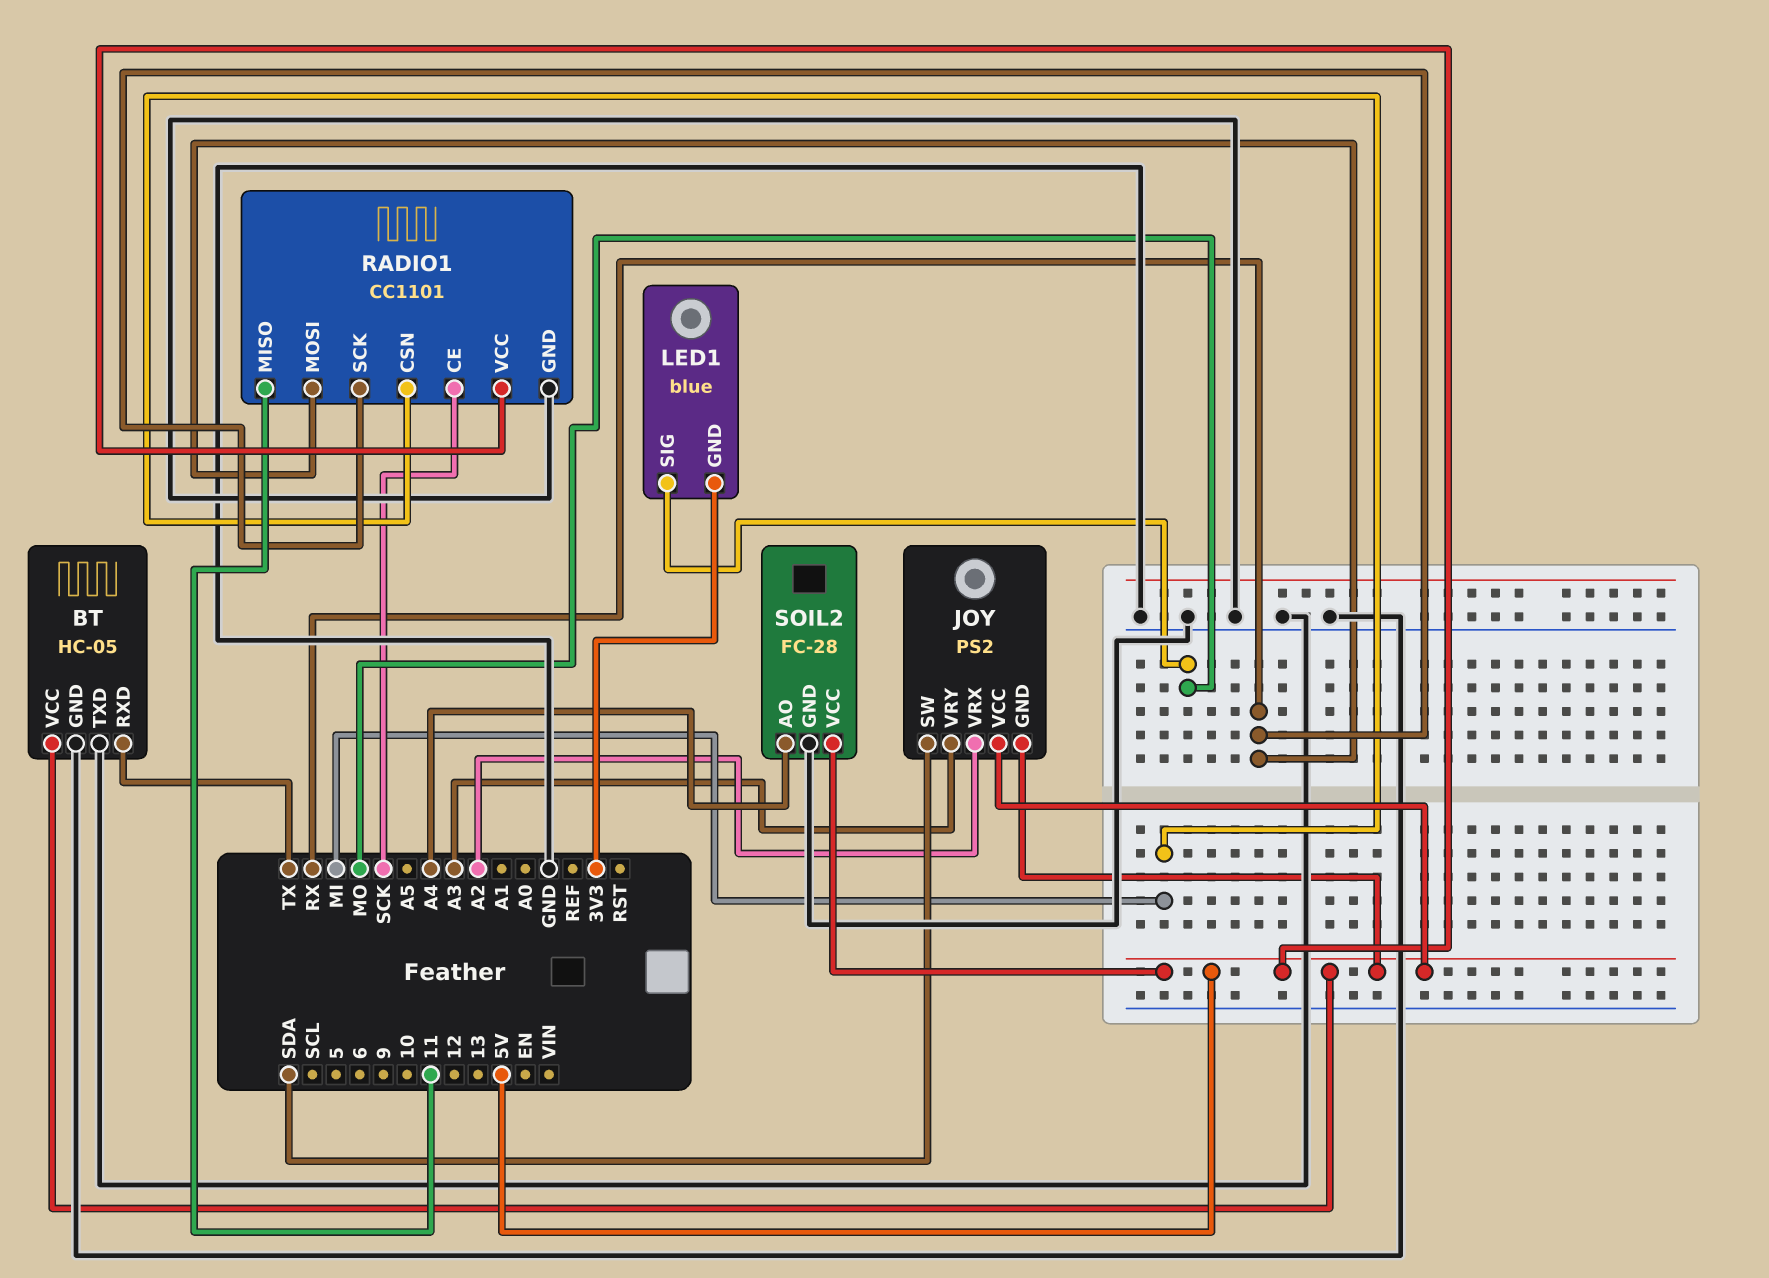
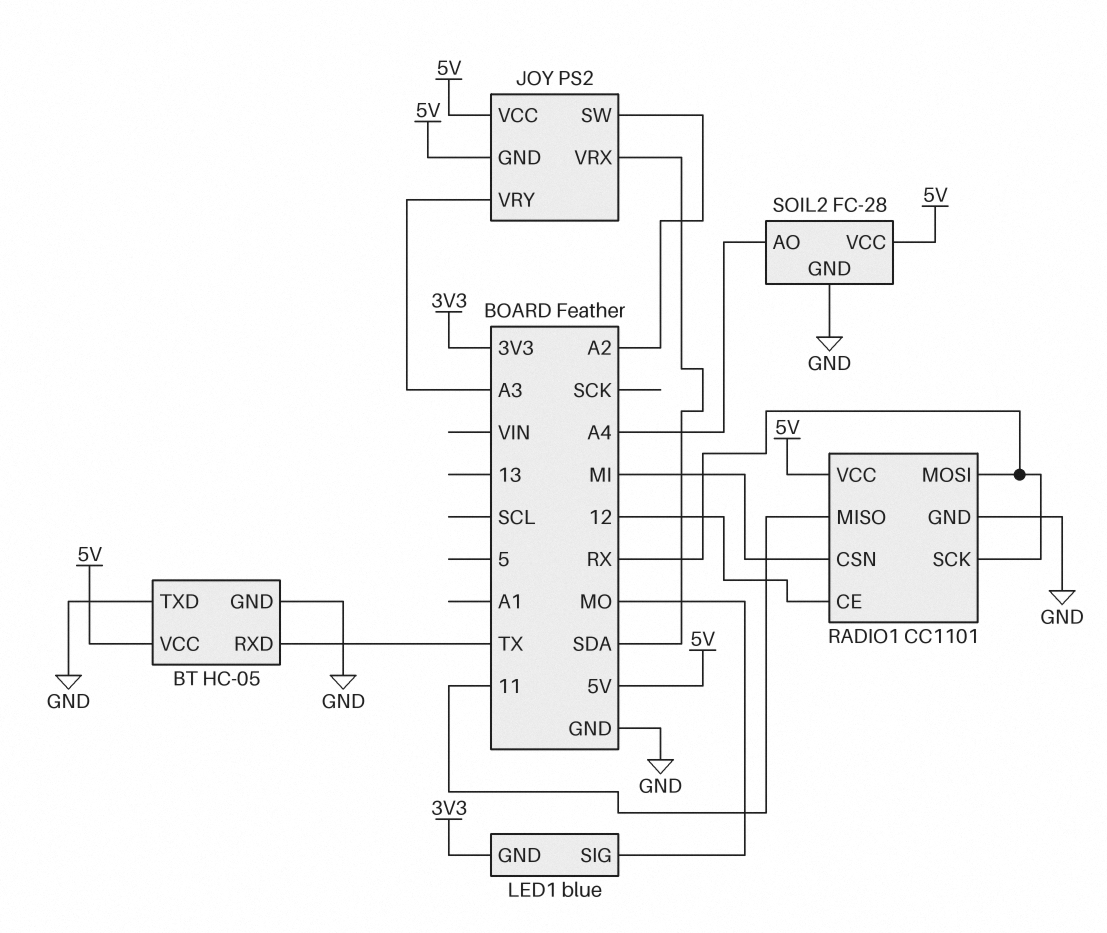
JOY pin SW: SDA -> A2
JOY pin VRX: A2 -> SDA
RADIO1 pin CE: SCK -> 12

